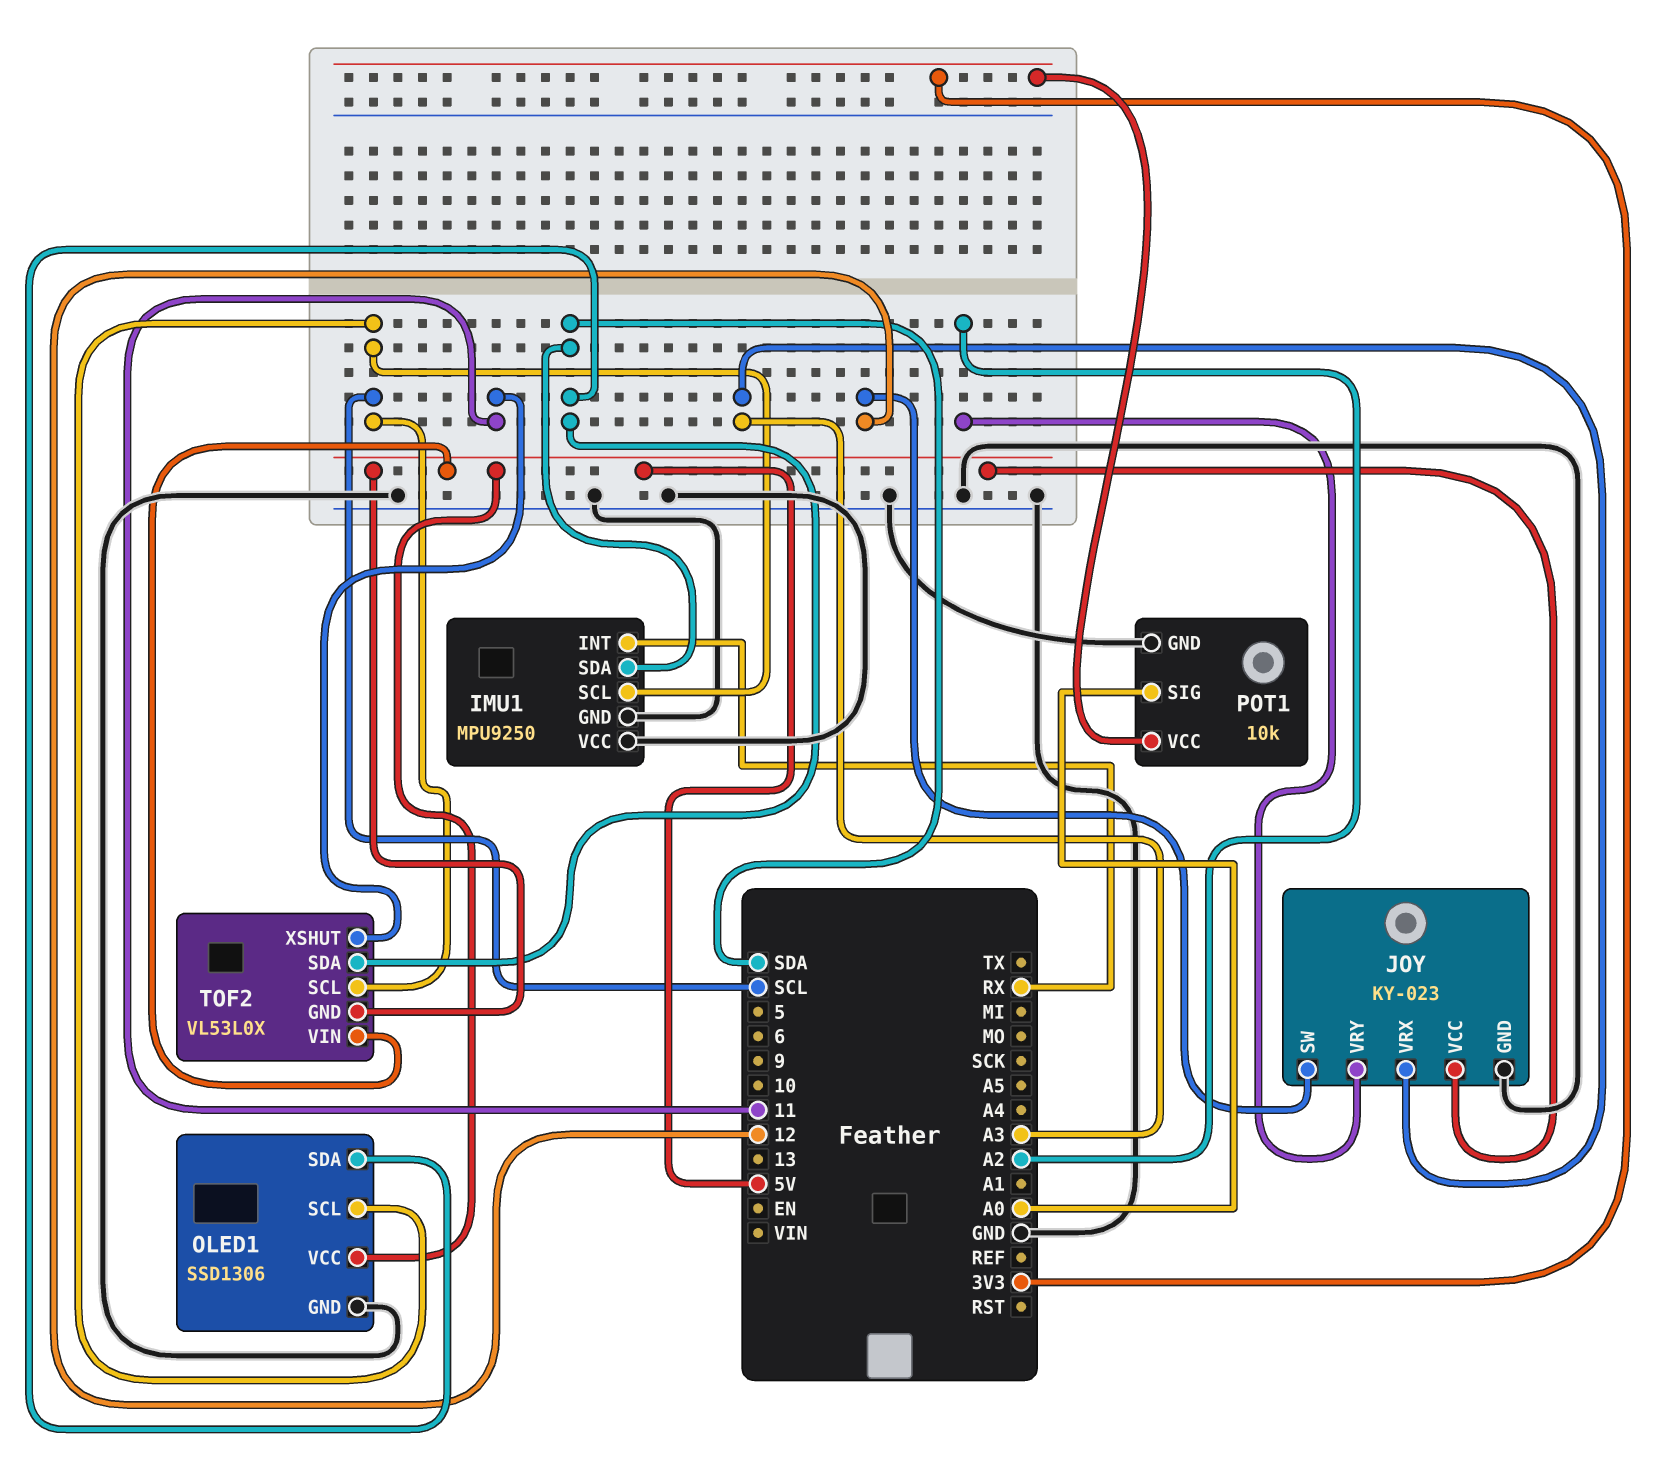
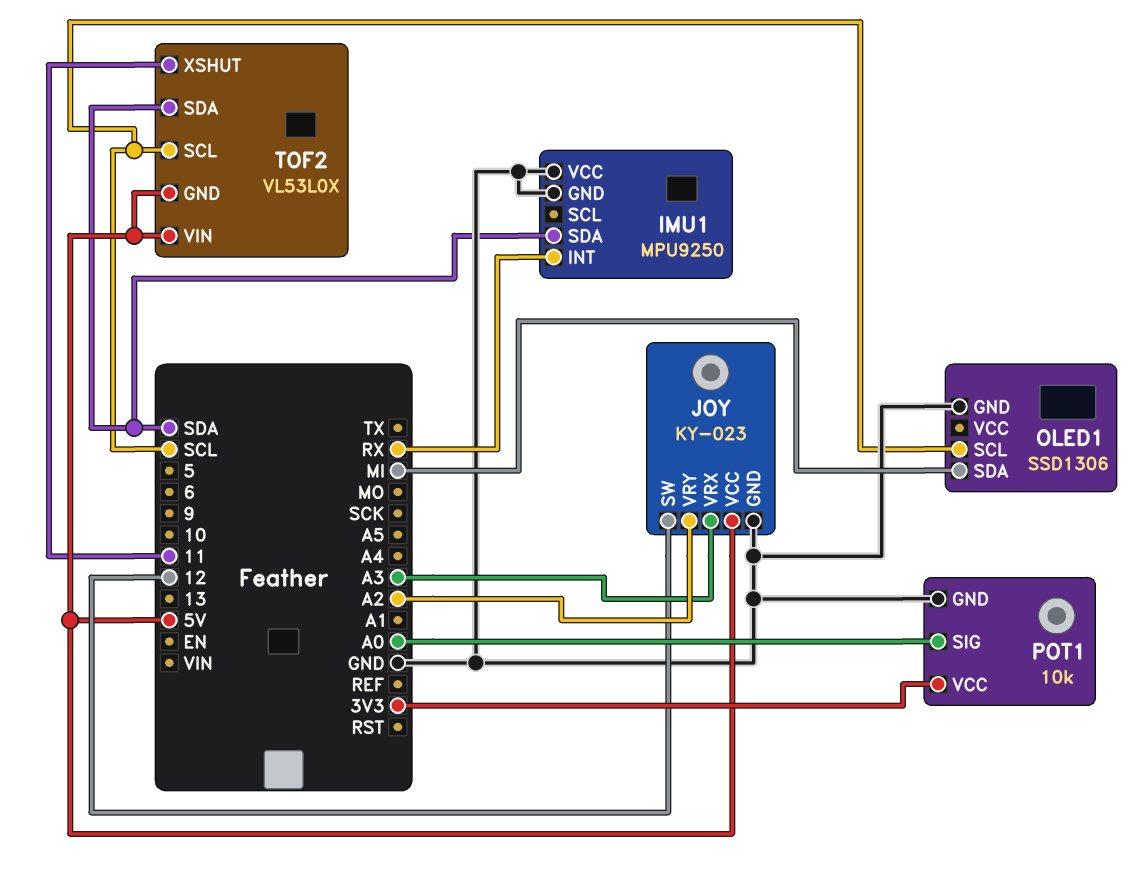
IMU1 pin SCL: SCL -> none
OLED1 pin SDA: SDA -> MI
OLED1 pin VCC: 5V -> none

